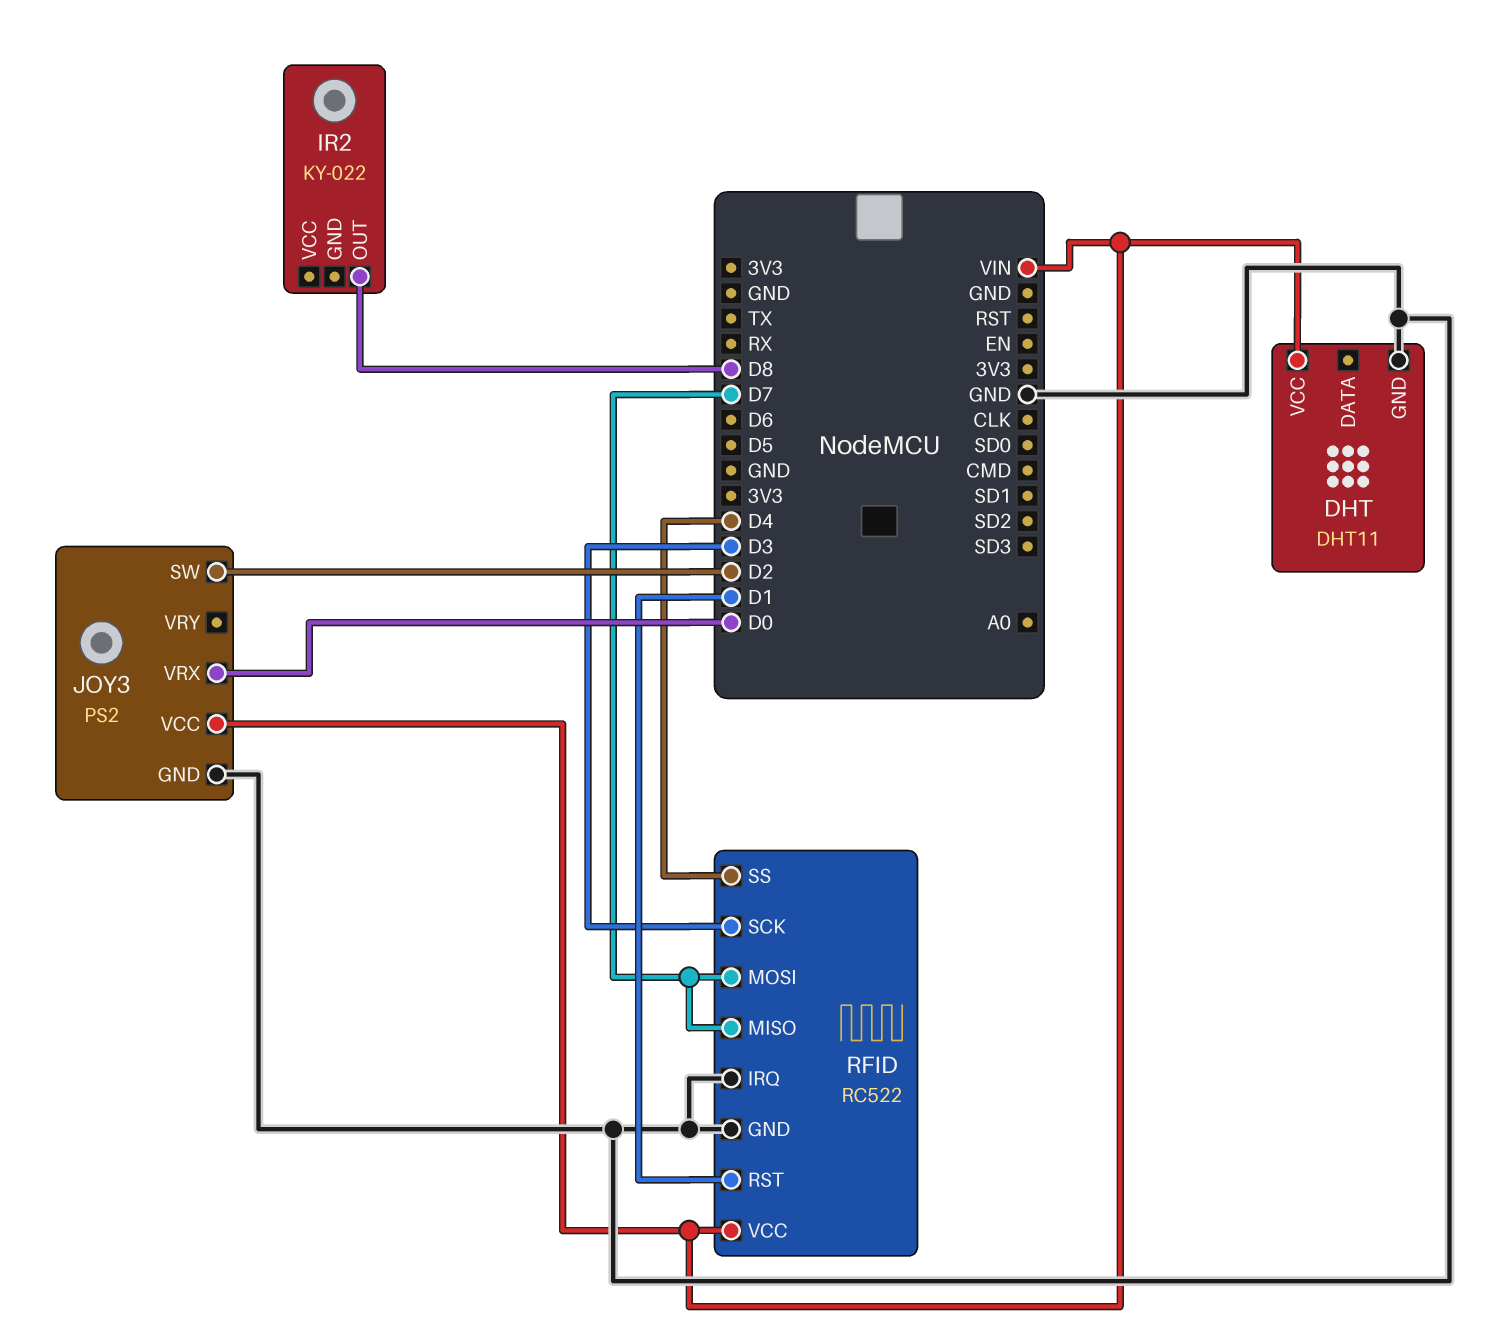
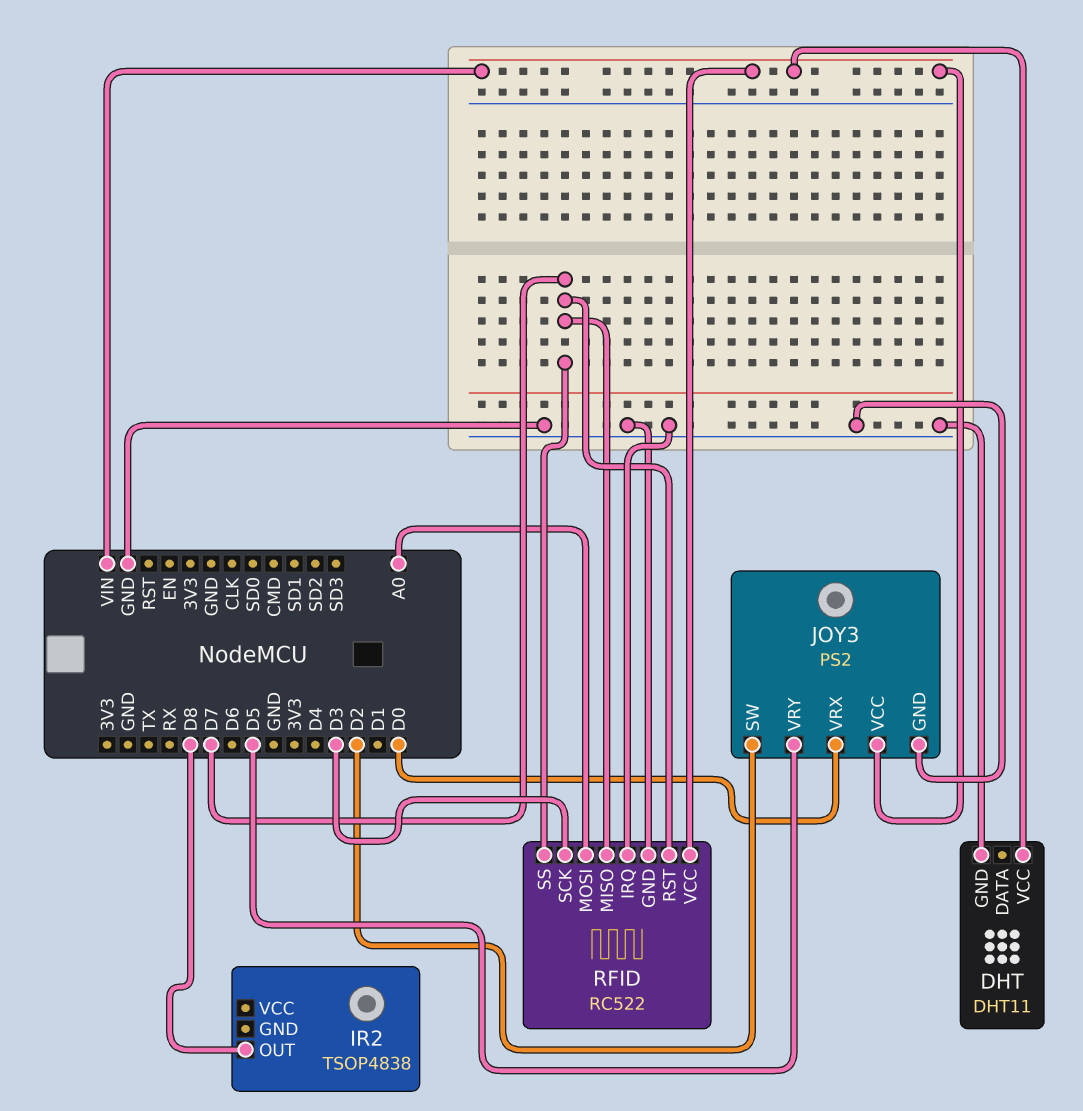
IR2: KY-022 -> TSOP4838
JOY3 pin VRY: none -> D5
RFID pin MOSI: D7 -> A0
RFID pin RST: D1 -> D7
RFID pin SS: D4 -> D7

